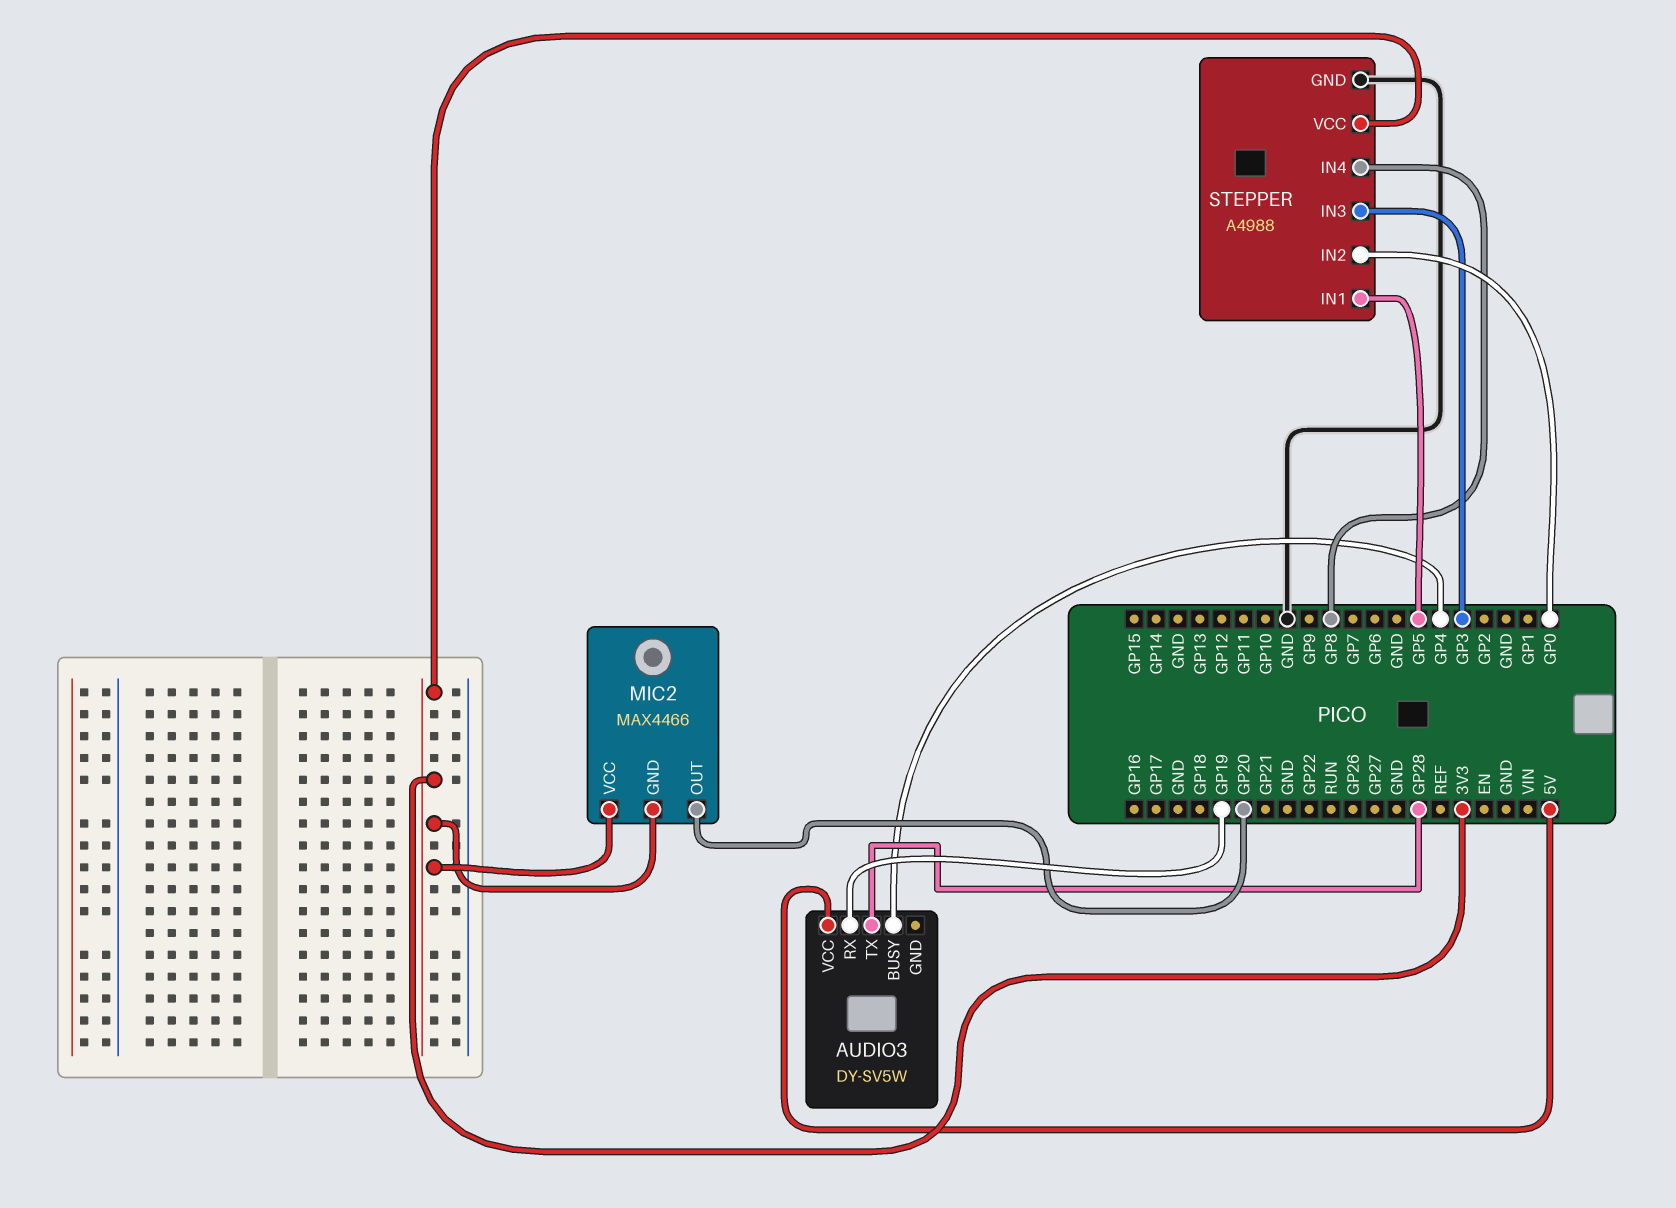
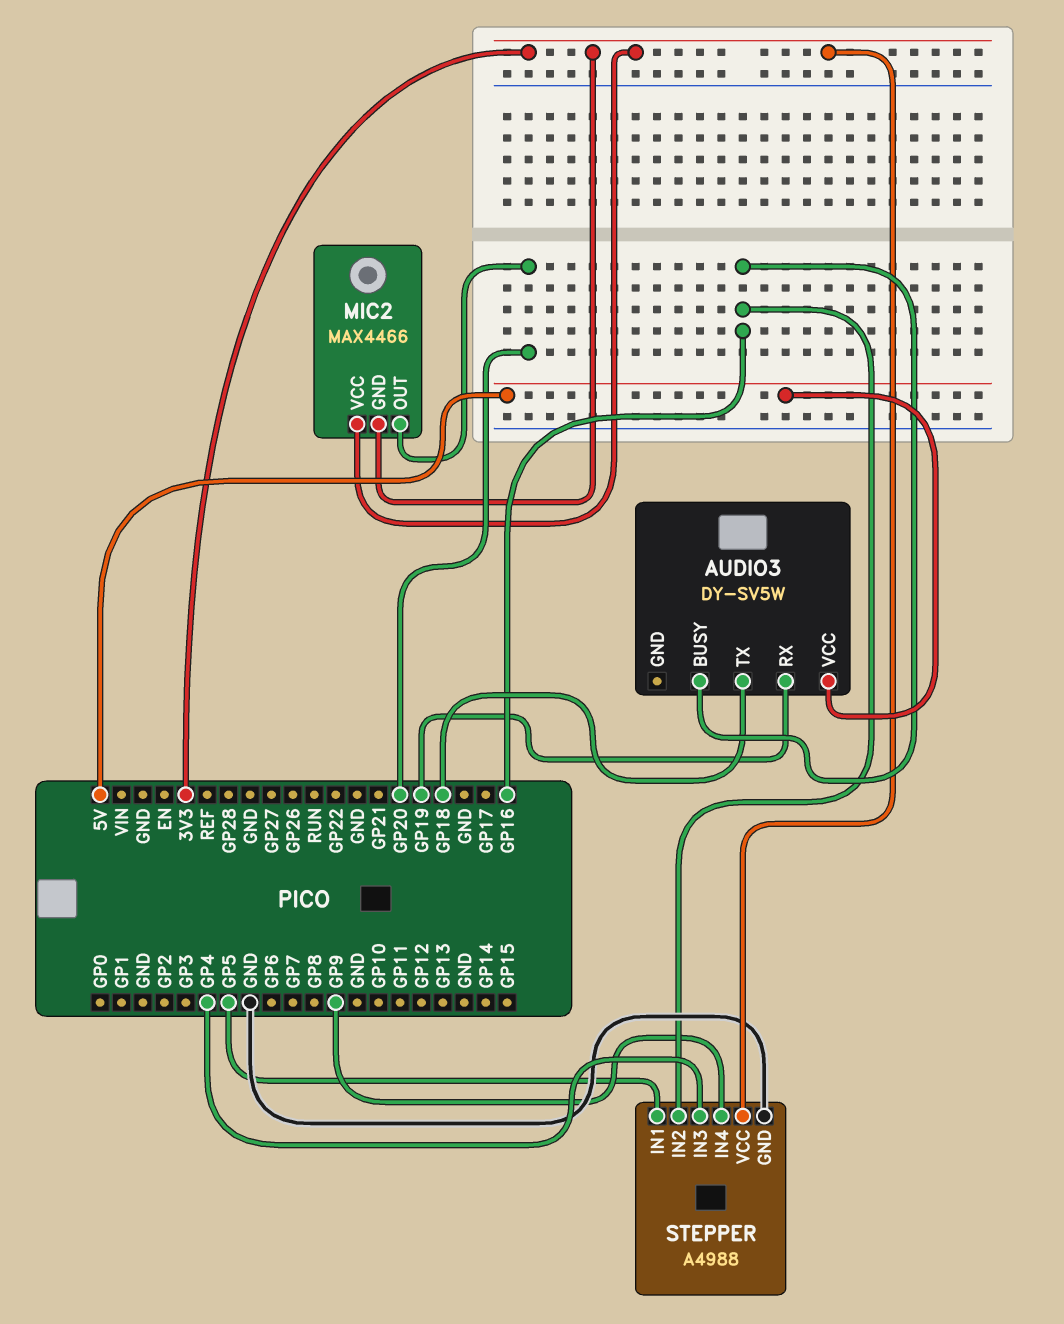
AUDIO3 pin BUSY: GP4 -> GP16
AUDIO3 pin TX: GP28 -> GP18
STEPPER pin IN2: GP0 -> GP16
STEPPER pin IN3: GP3 -> GP4
STEPPER pin IN4: GP8 -> GP9

